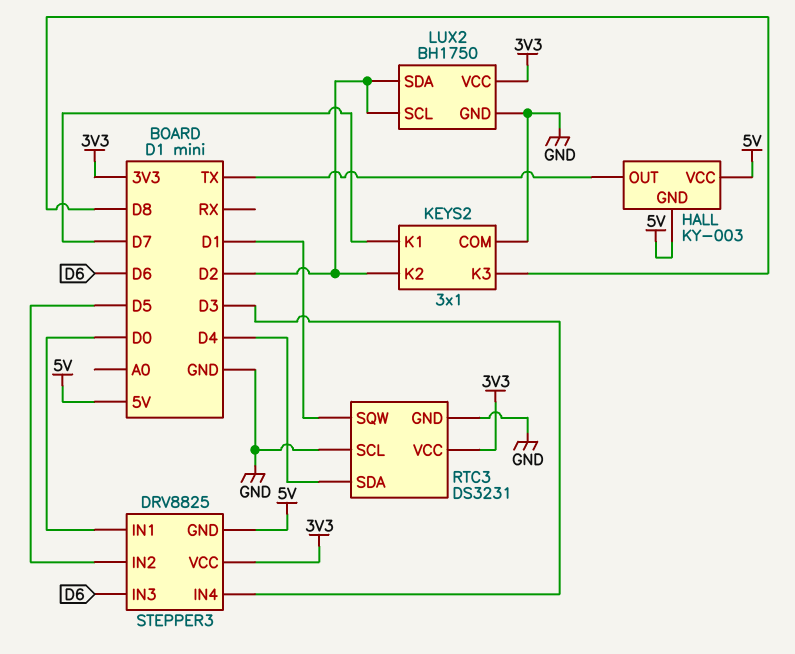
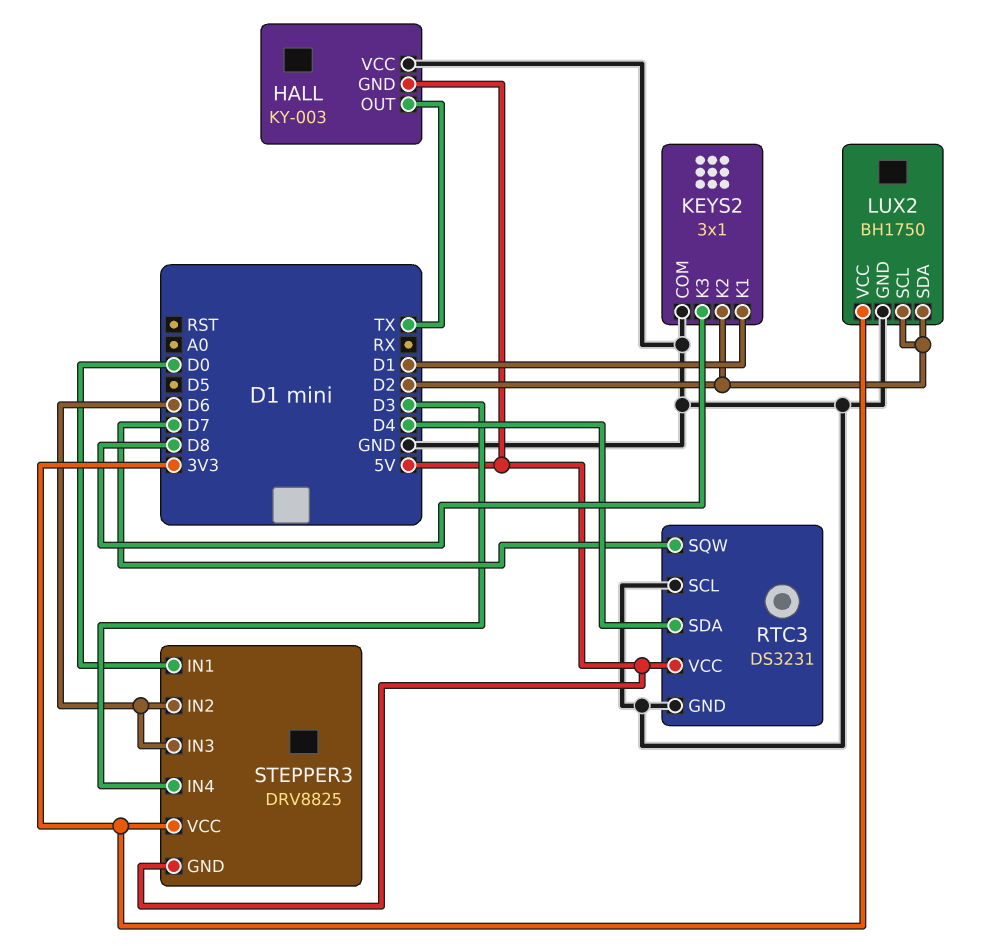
HALL pin VCC: 5V -> GND
KEYS2 pin K1: D7 -> D1
RTC3 pin SQW: D1 -> D7
RTC3 pin VCC: 3V3 -> 5V
STEPPER3 pin IN2: D5 -> D6

